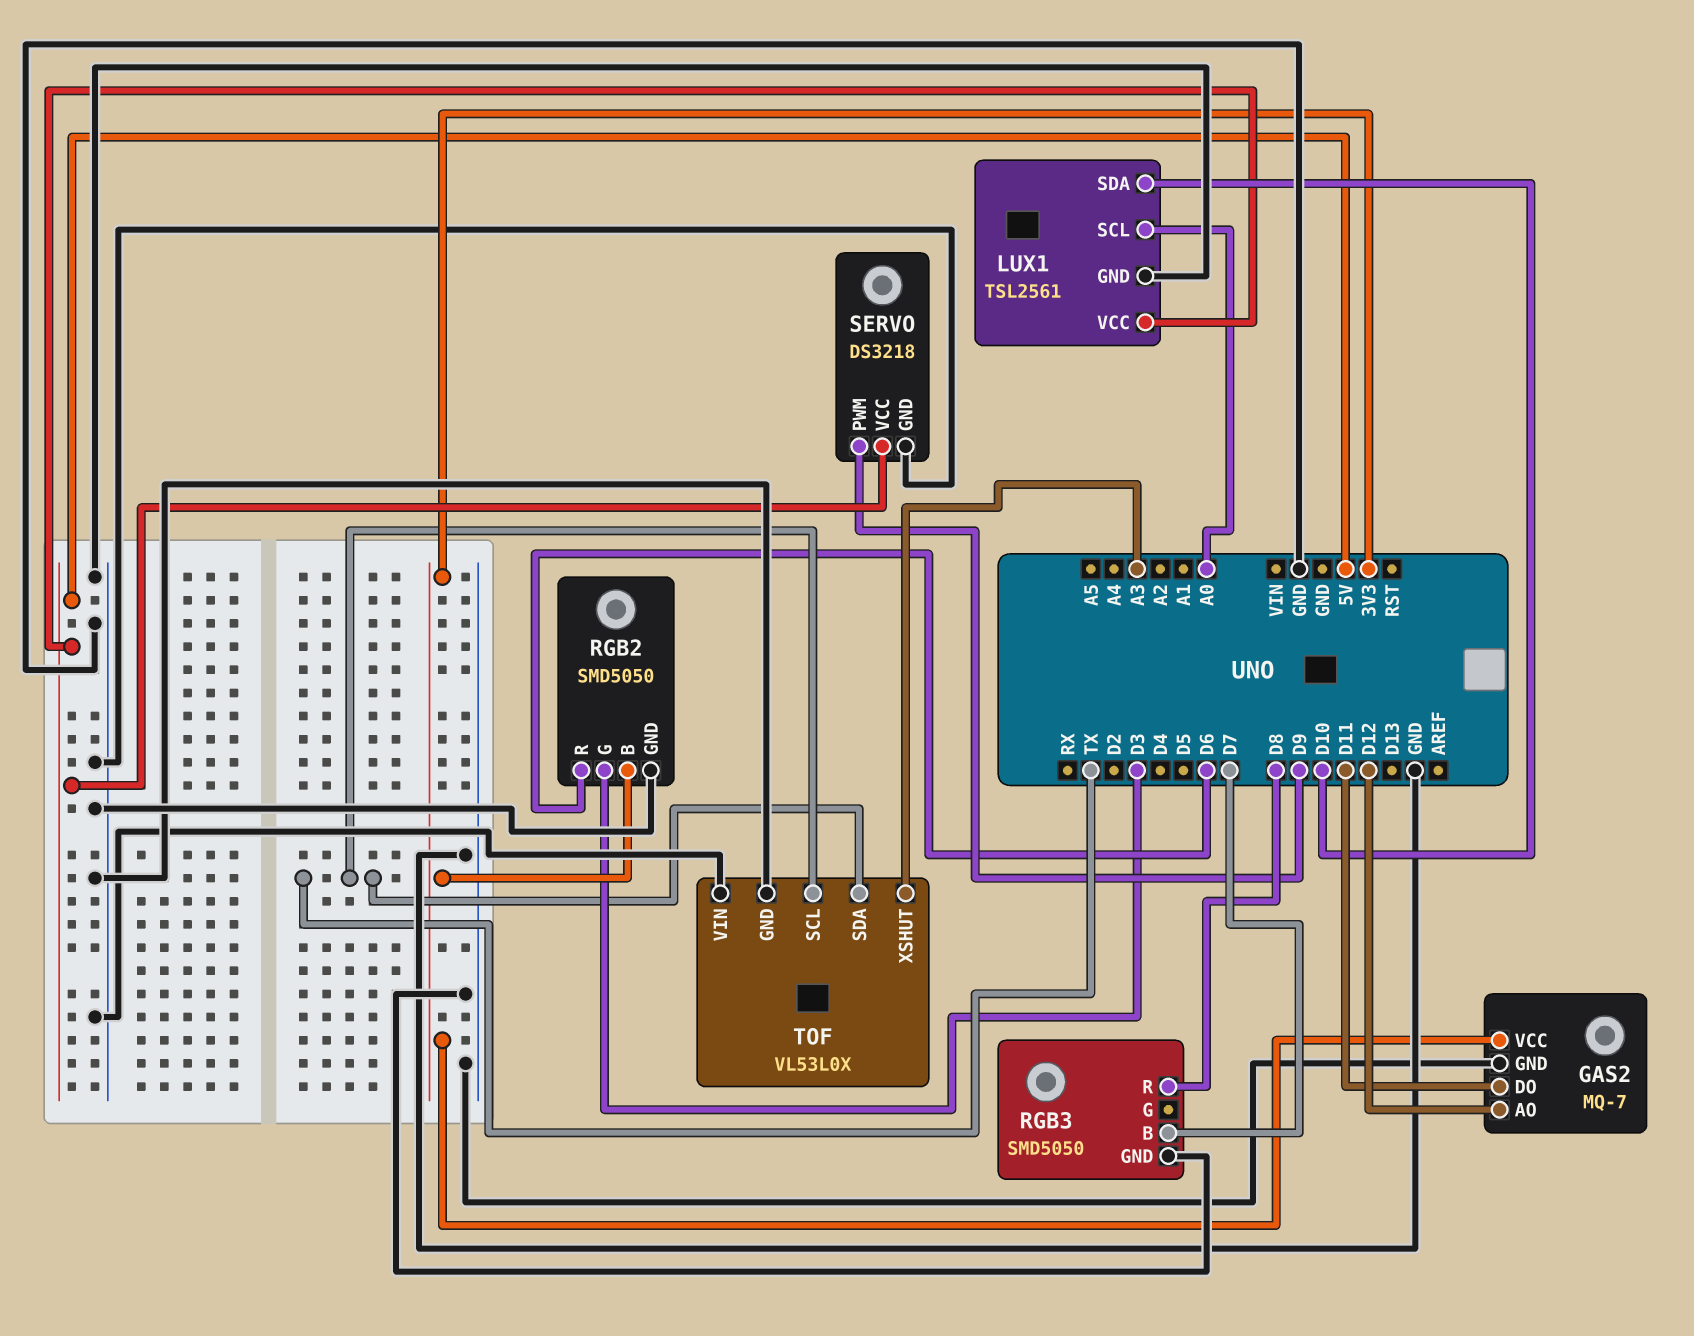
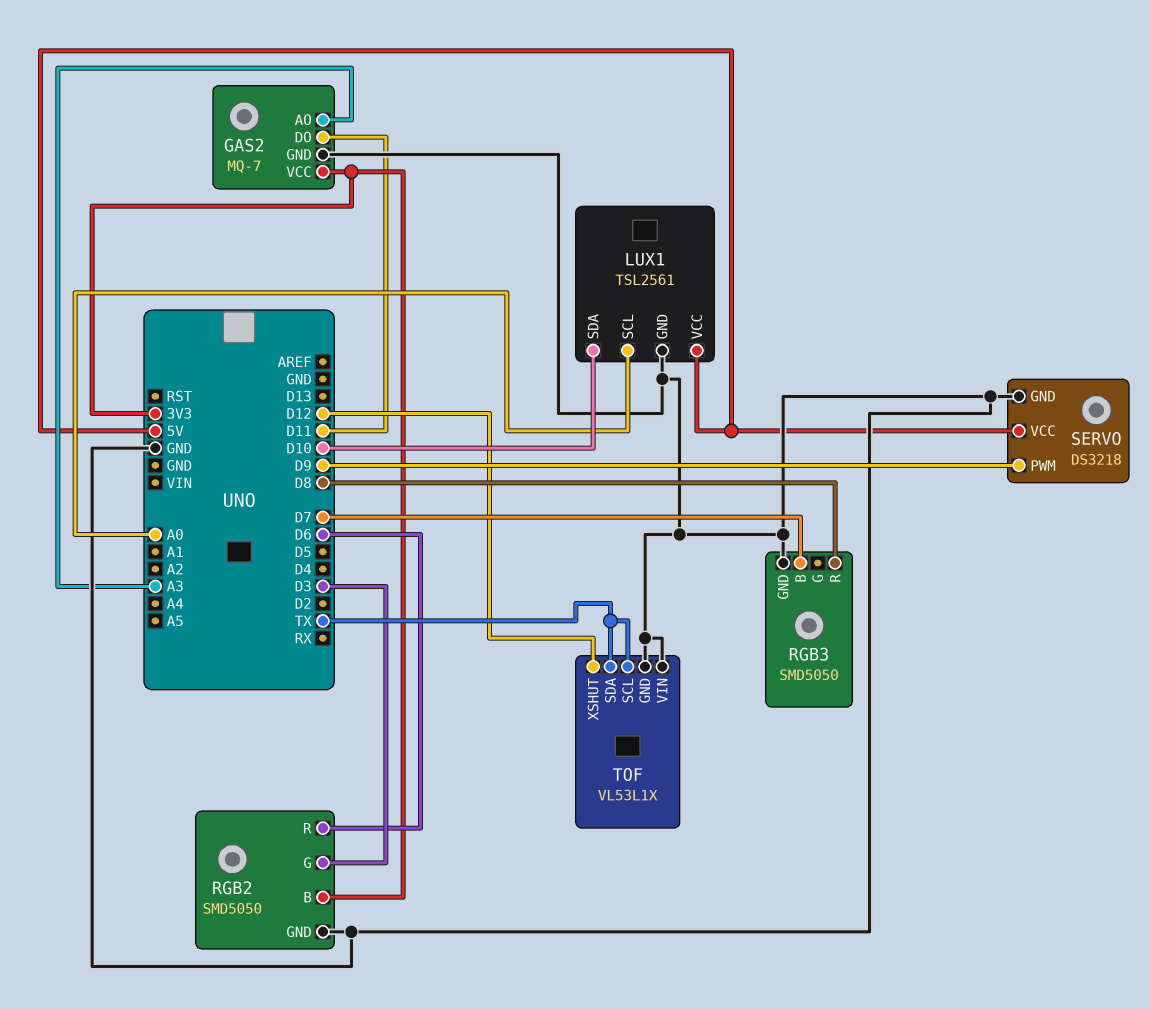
GAS2 pin AO: D12 -> A3
TOF: VL53L0X -> VL53L1X
TOF pin XSHUT: A3 -> D12

